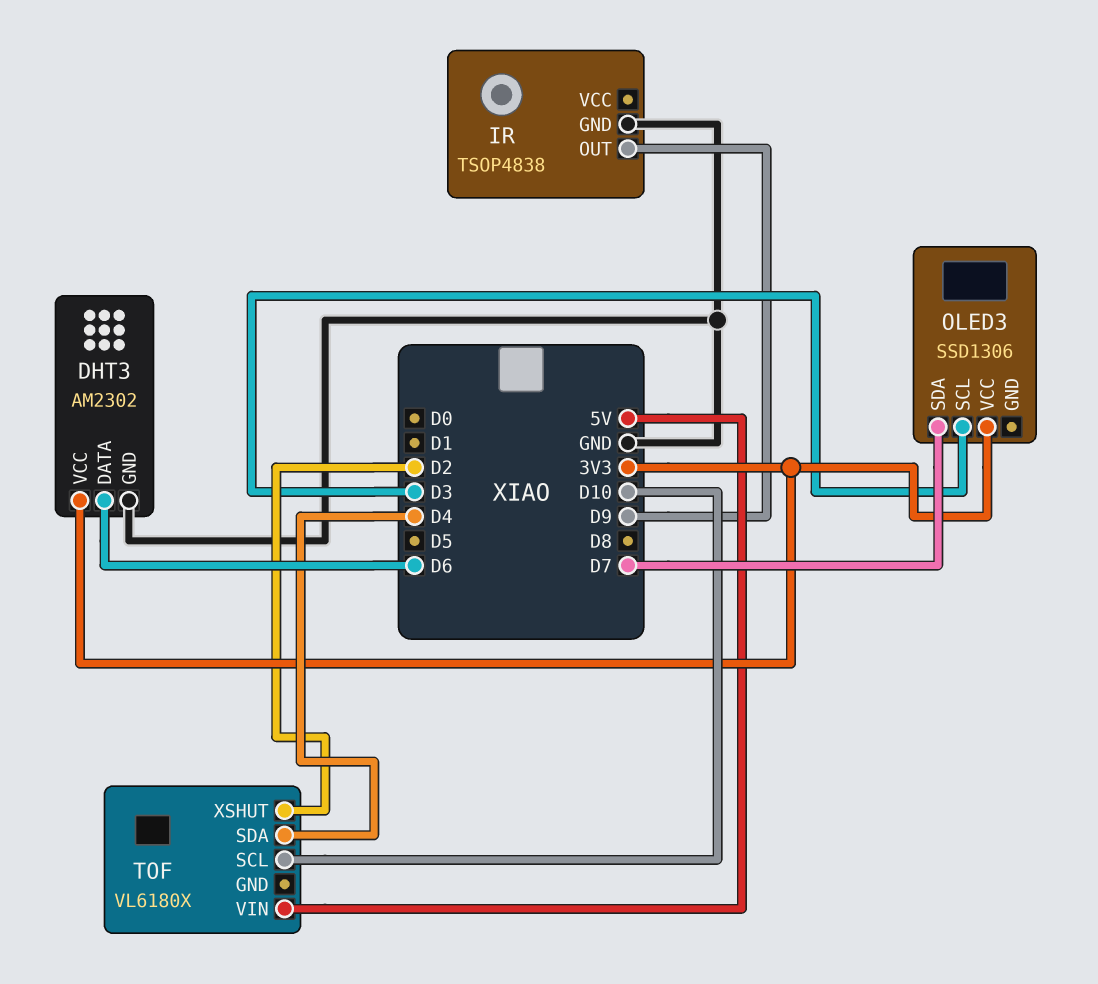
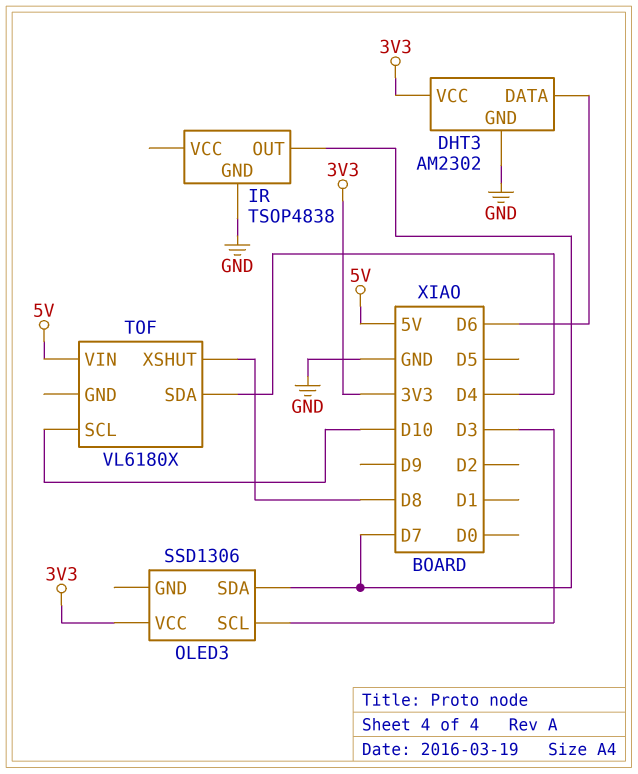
IR pin OUT: D9 -> D7
TOF pin XSHUT: D2 -> D8

